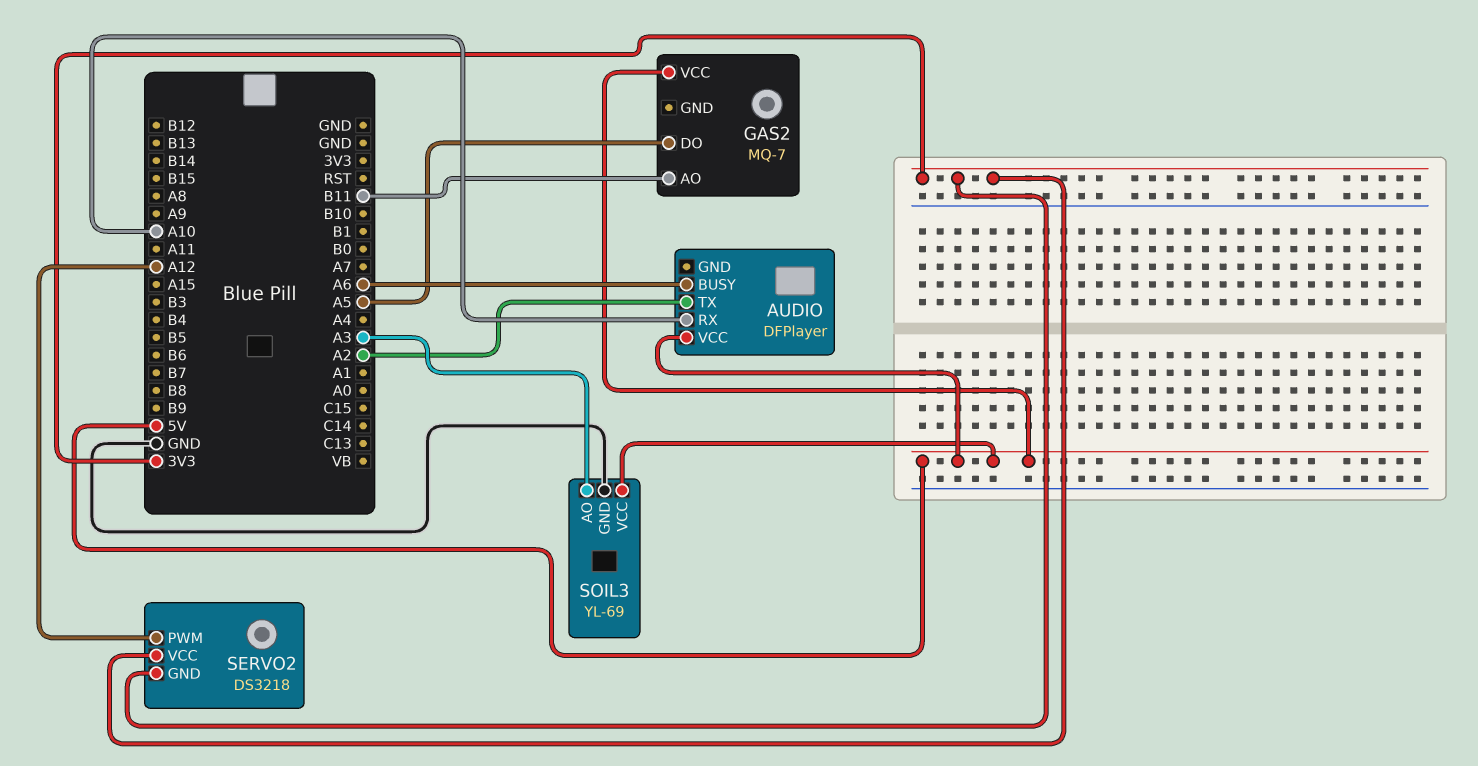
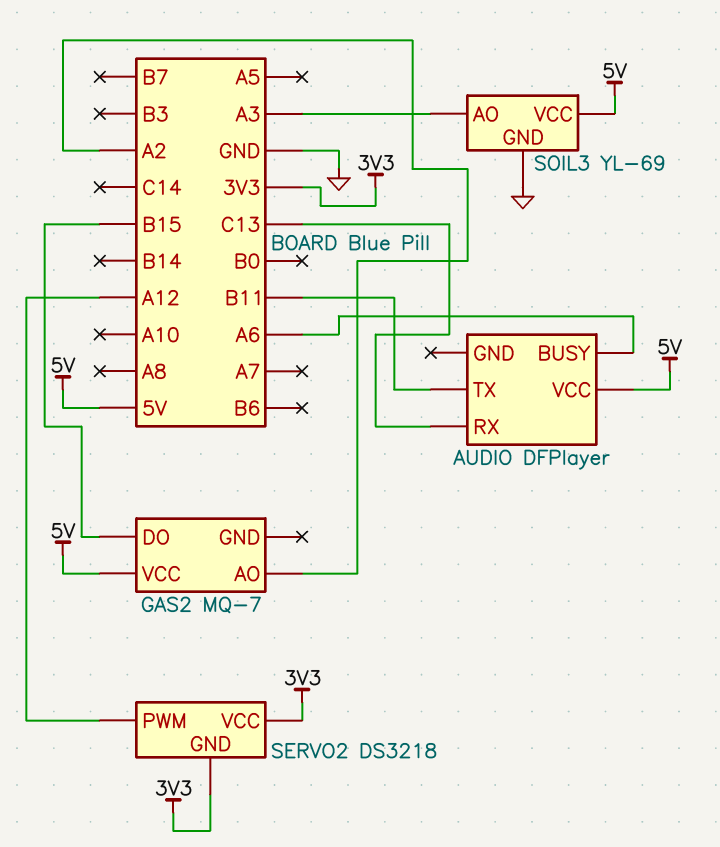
AUDIO pin RX: A10 -> C13
AUDIO pin TX: A2 -> B11
GAS2 pin AO: B11 -> A2
GAS2 pin DO: A5 -> B15

